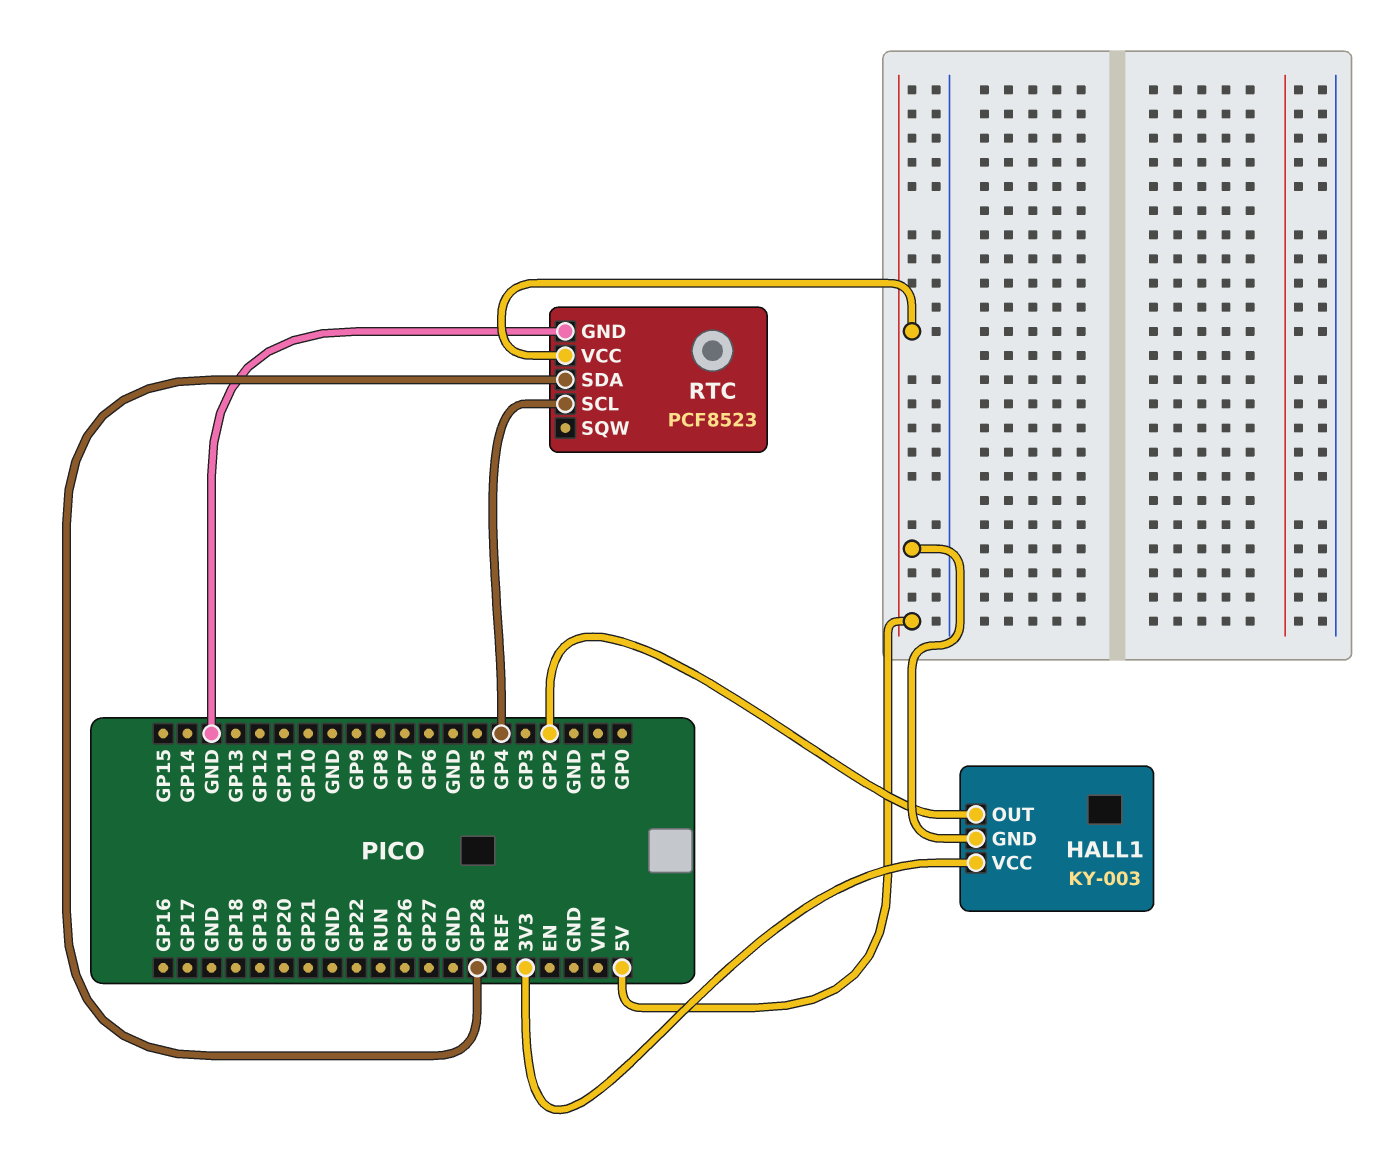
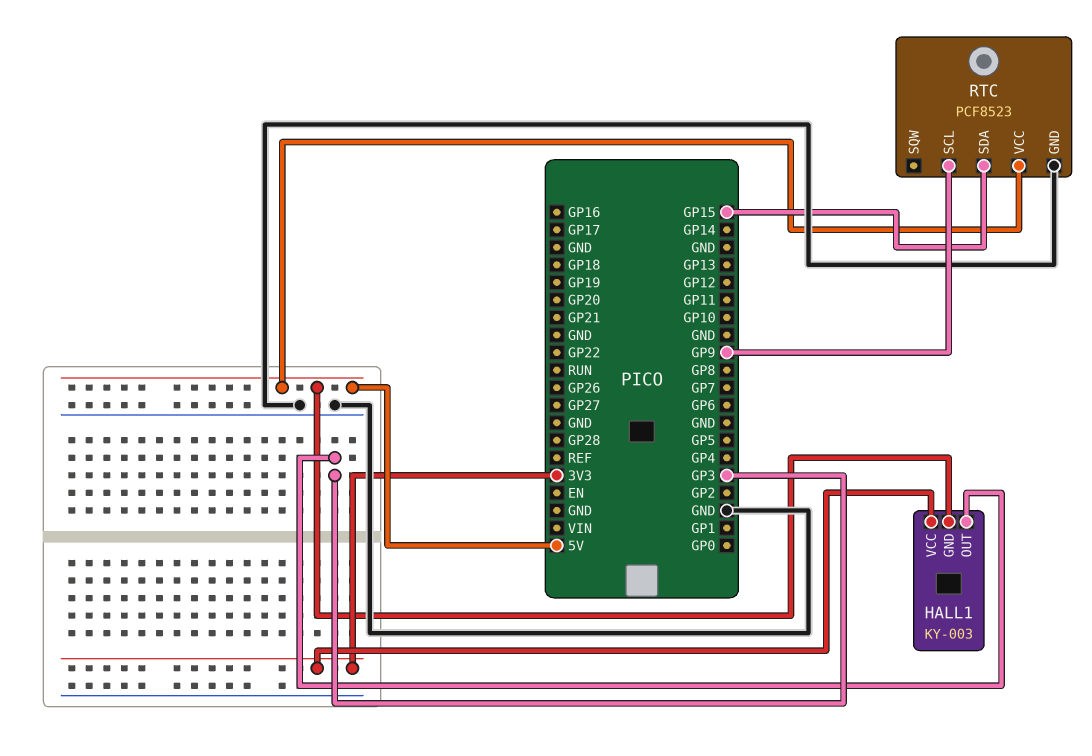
HALL1 pin OUT: GP2 -> GP3
RTC pin SCL: GP4 -> GP9
RTC pin SDA: GP28 -> GP15

